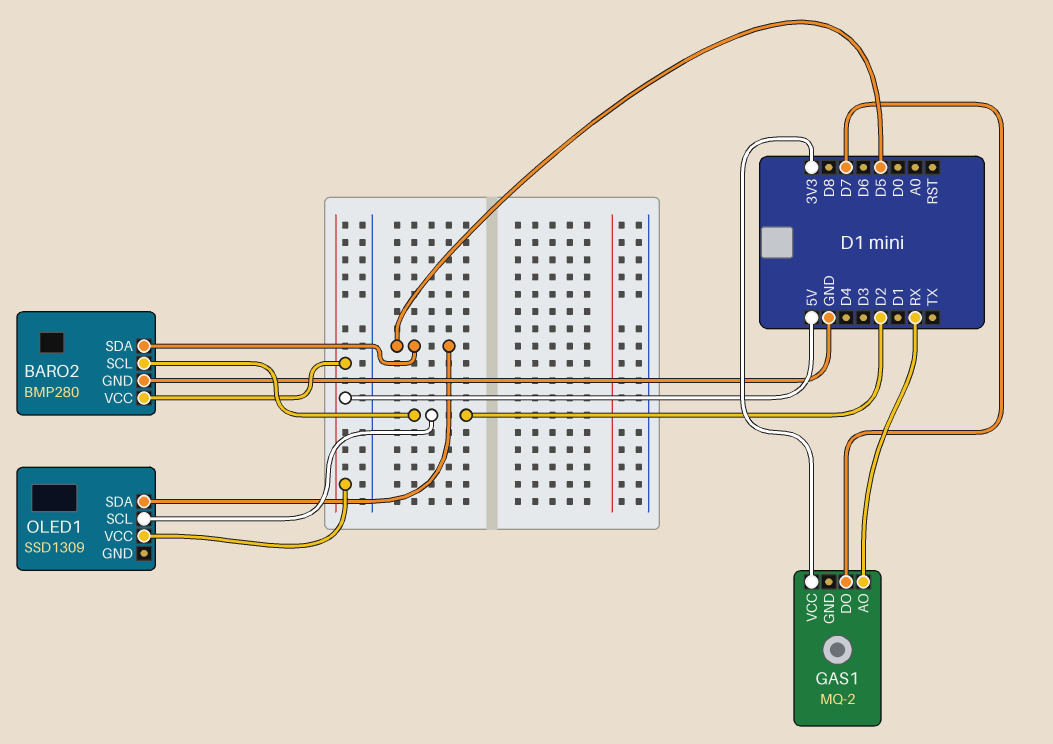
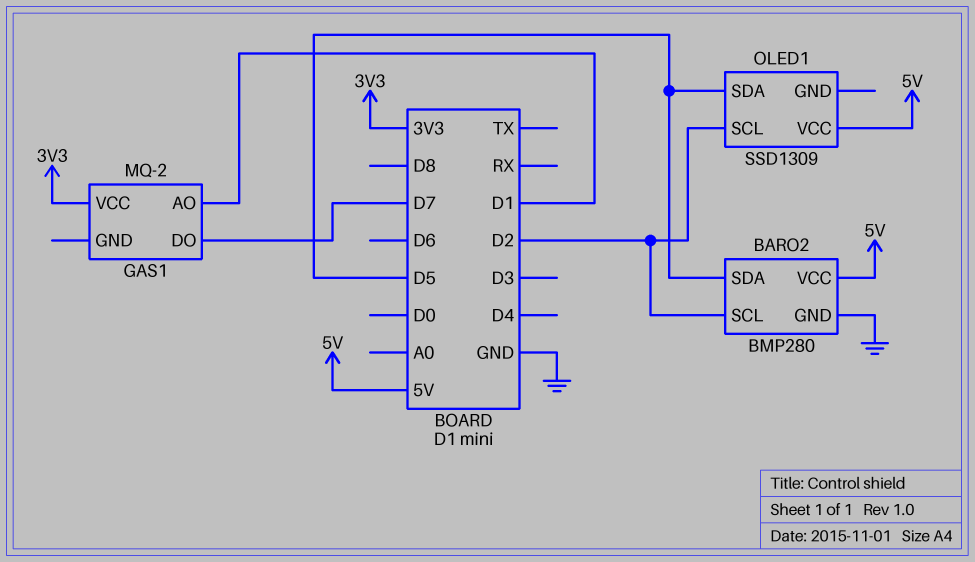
GAS1 pin AO: RX -> D1

